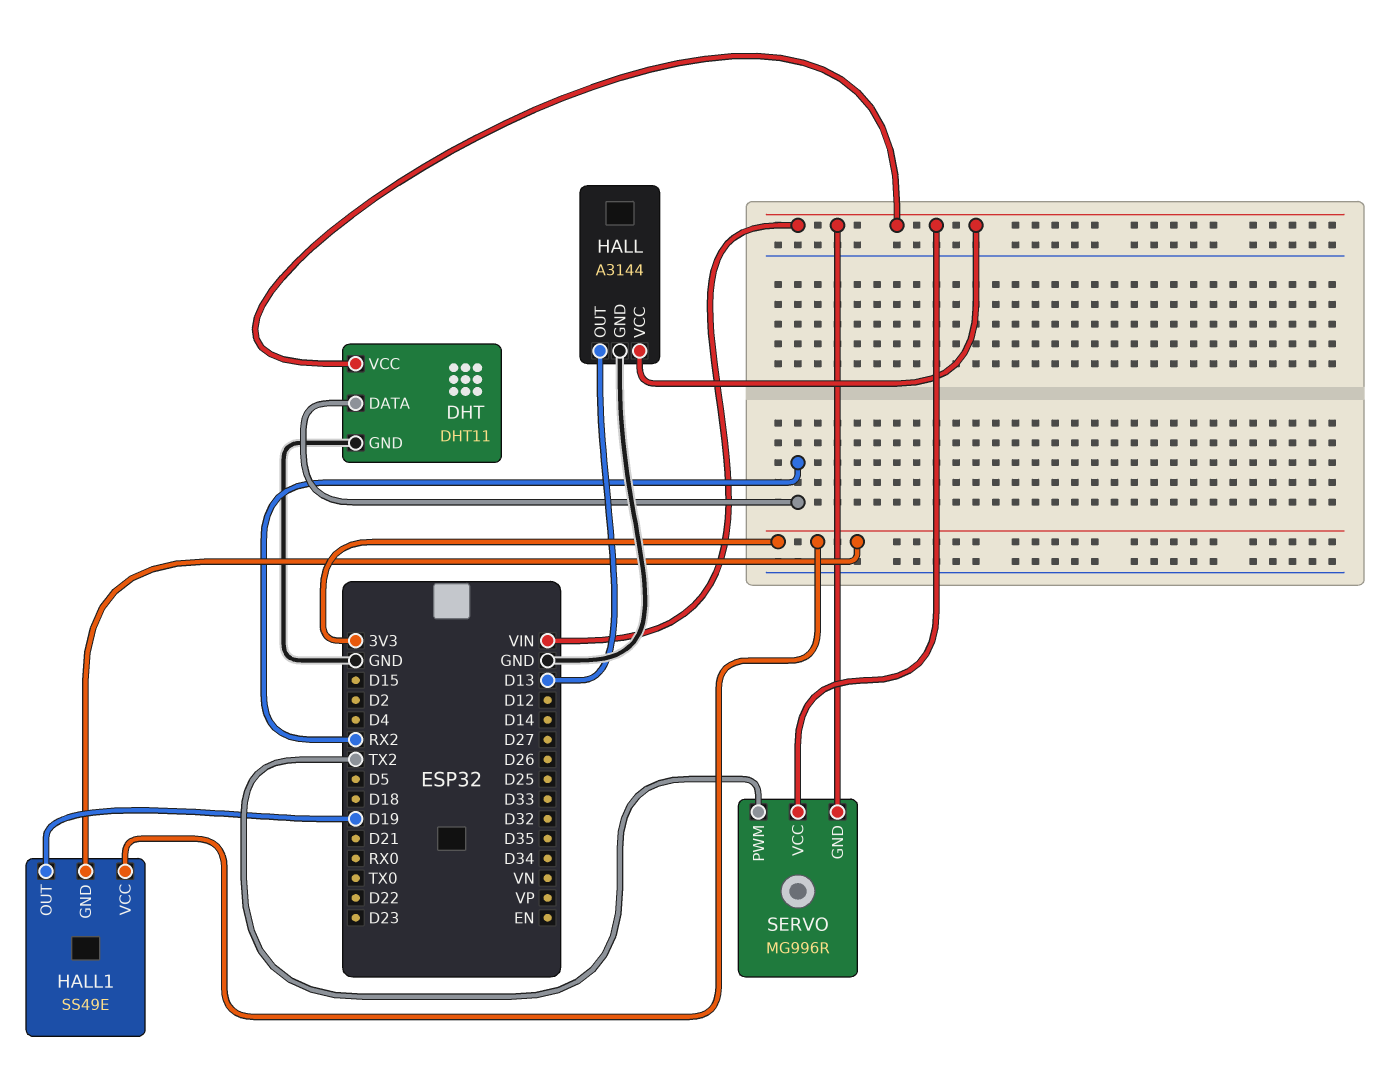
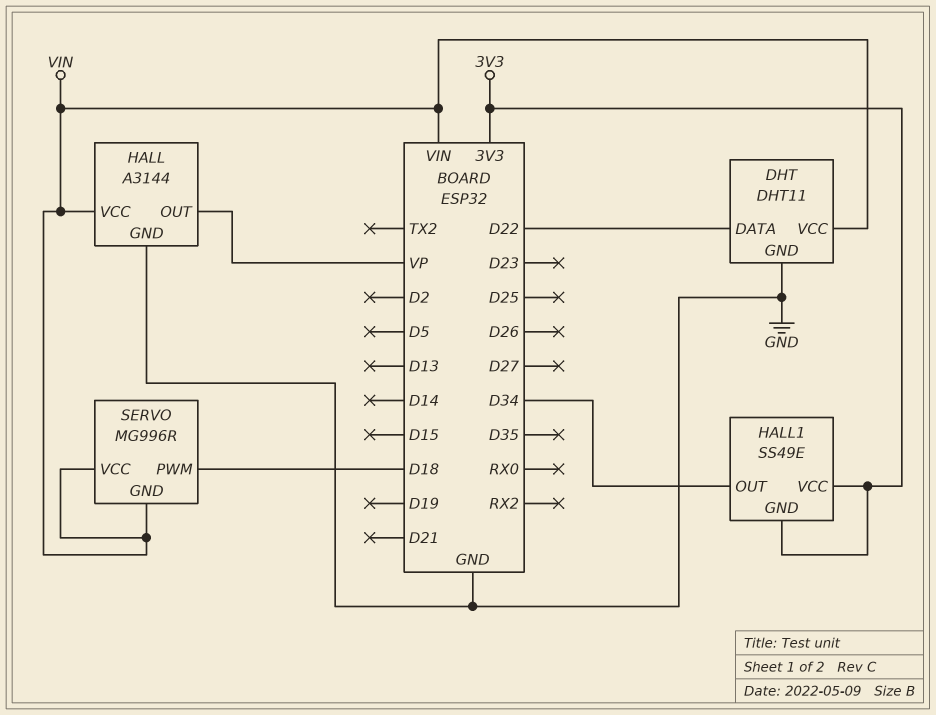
DHT pin DATA: RX2 -> D22
HALL pin OUT: D13 -> VP
HALL1 pin OUT: D19 -> D34
SERVO pin PWM: TX2 -> D18

